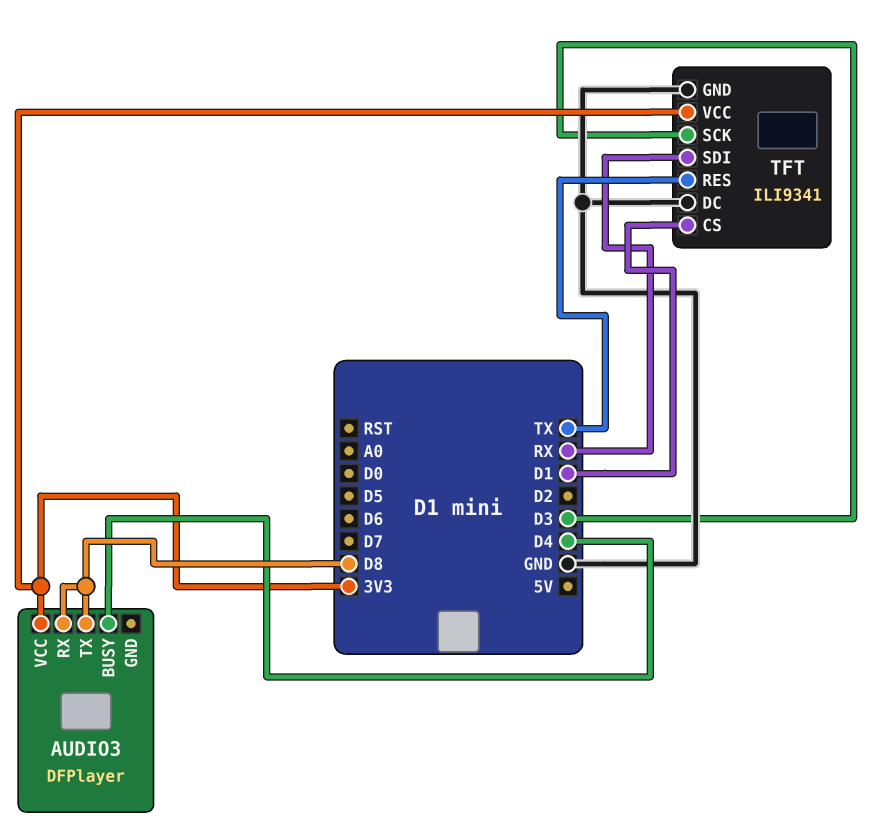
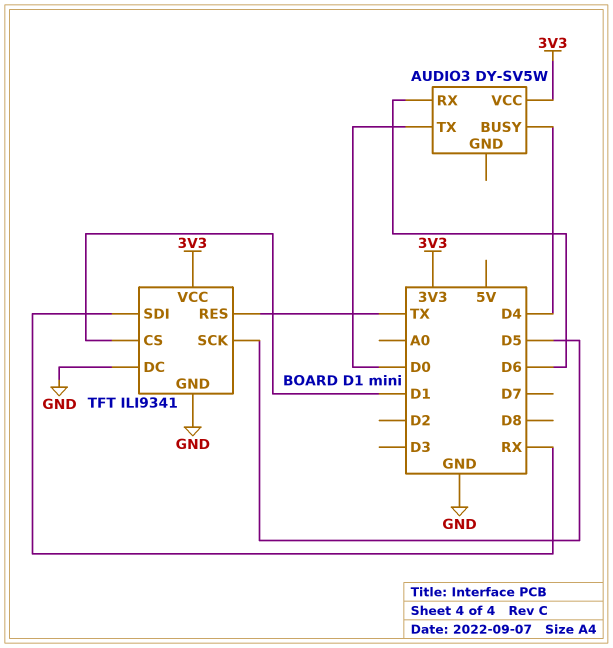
AUDIO3: DFPlayer -> DY-SV5W
AUDIO3 pin RX: D8 -> D6
AUDIO3 pin TX: D8 -> D0
TFT pin SCK: D3 -> D5

